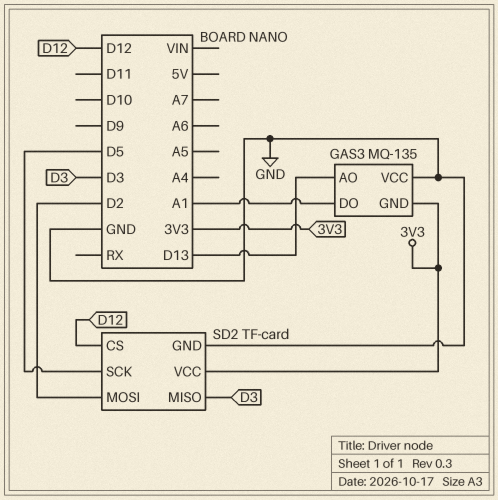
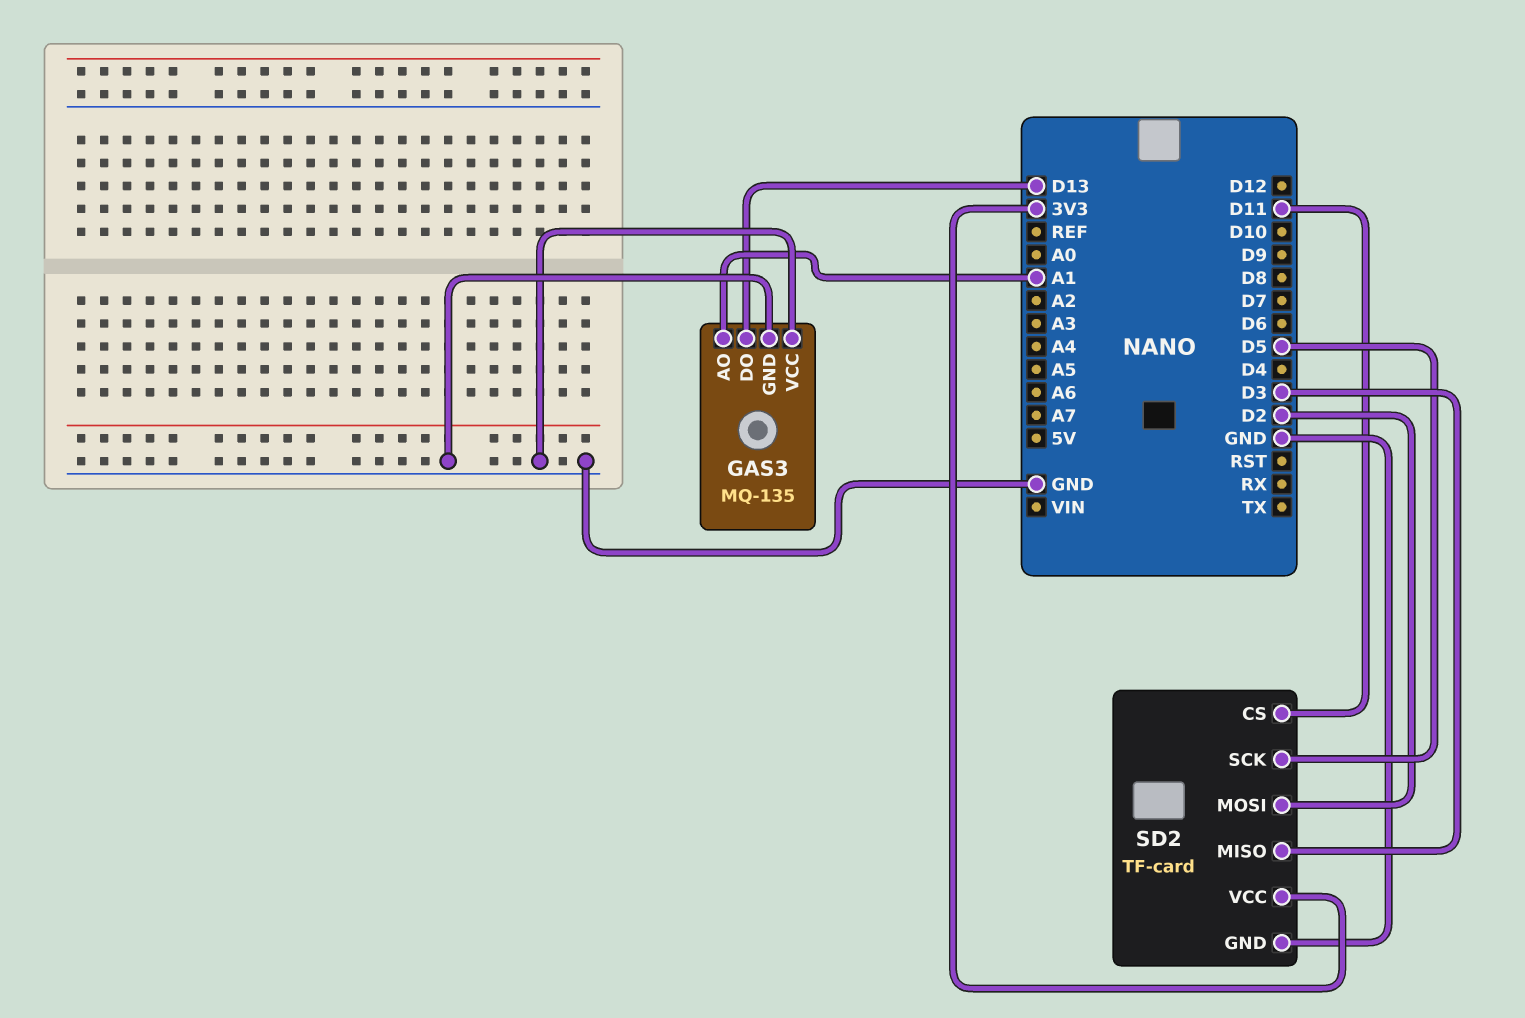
GAS3 pin AO: D13 -> A1
GAS3 pin DO: A1 -> D13
GAS3 pin GND: 3V3 -> GND
SD2 pin CS: D12 -> D11

